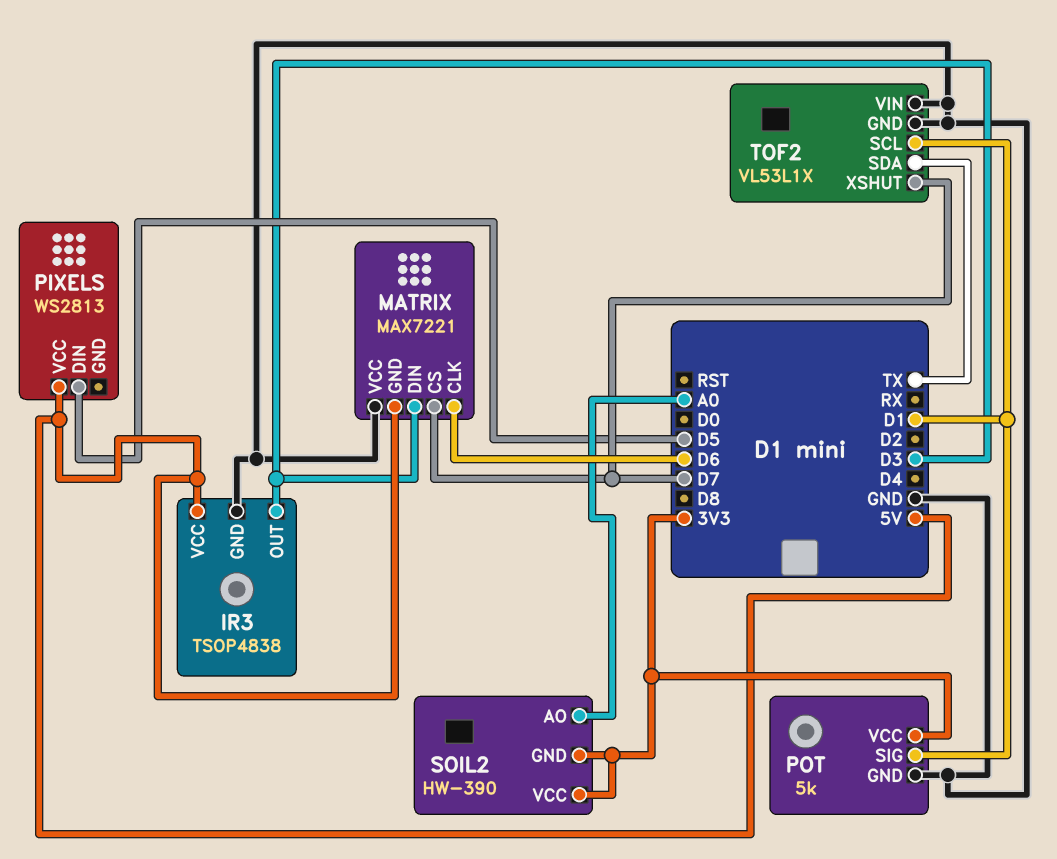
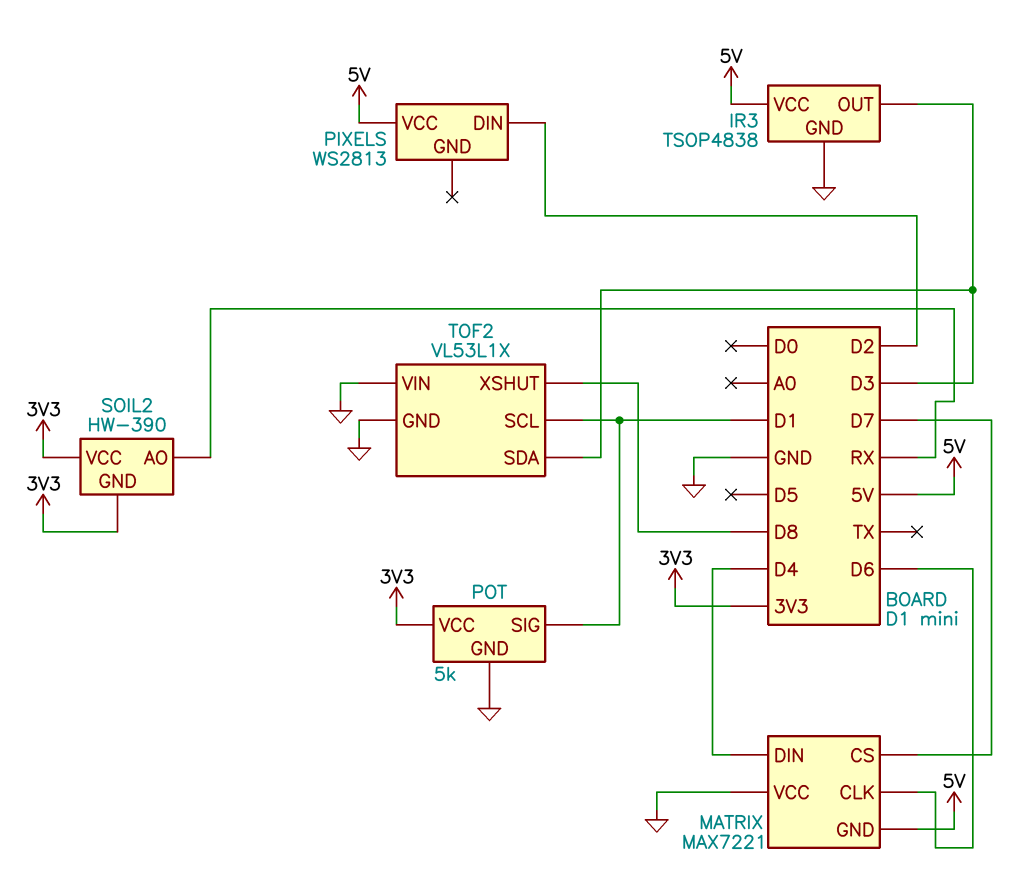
MATRIX pin DIN: D3 -> D4
PIXELS pin DIN: D5 -> D2
SOIL2 pin AO: A0 -> RX
TOF2 pin SDA: TX -> D3
TOF2 pin XSHUT: D7 -> D8

